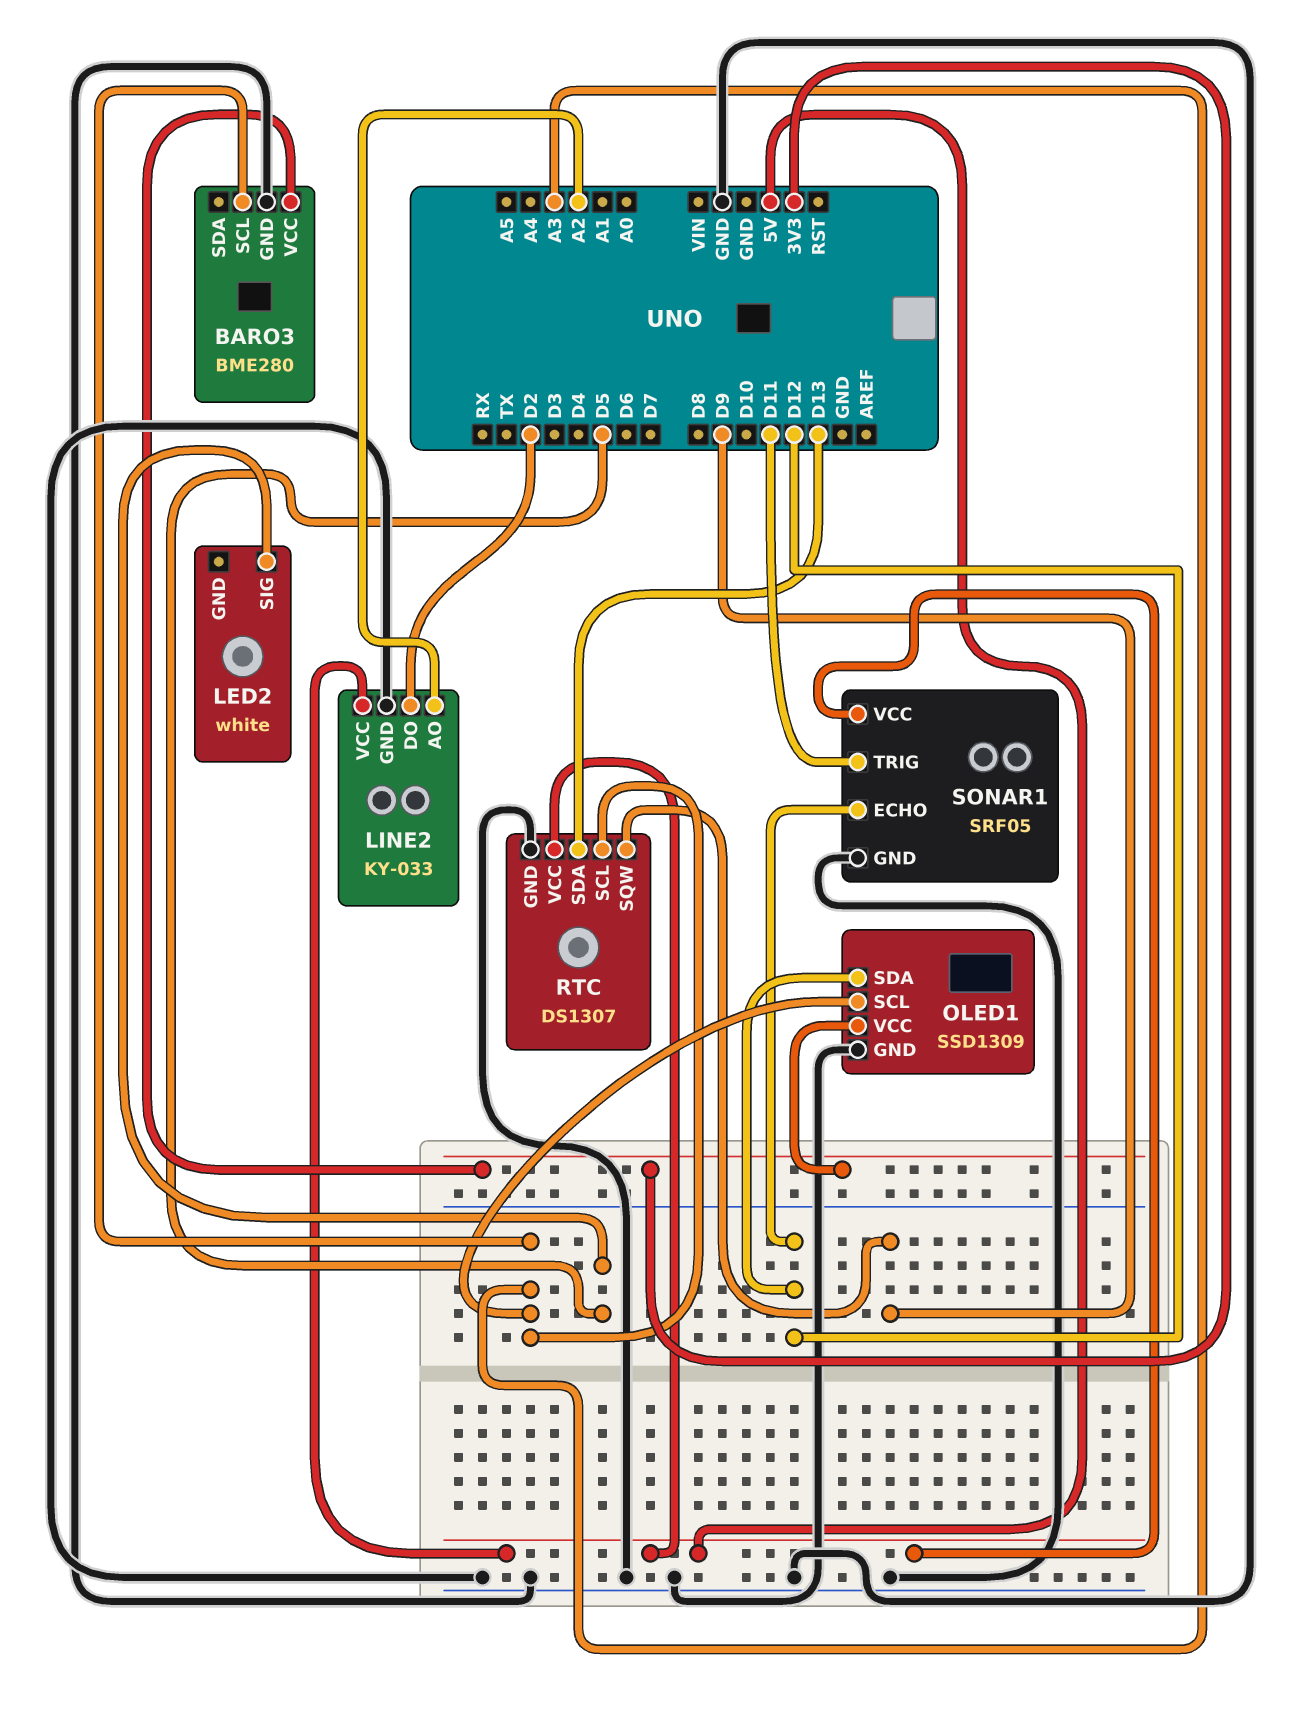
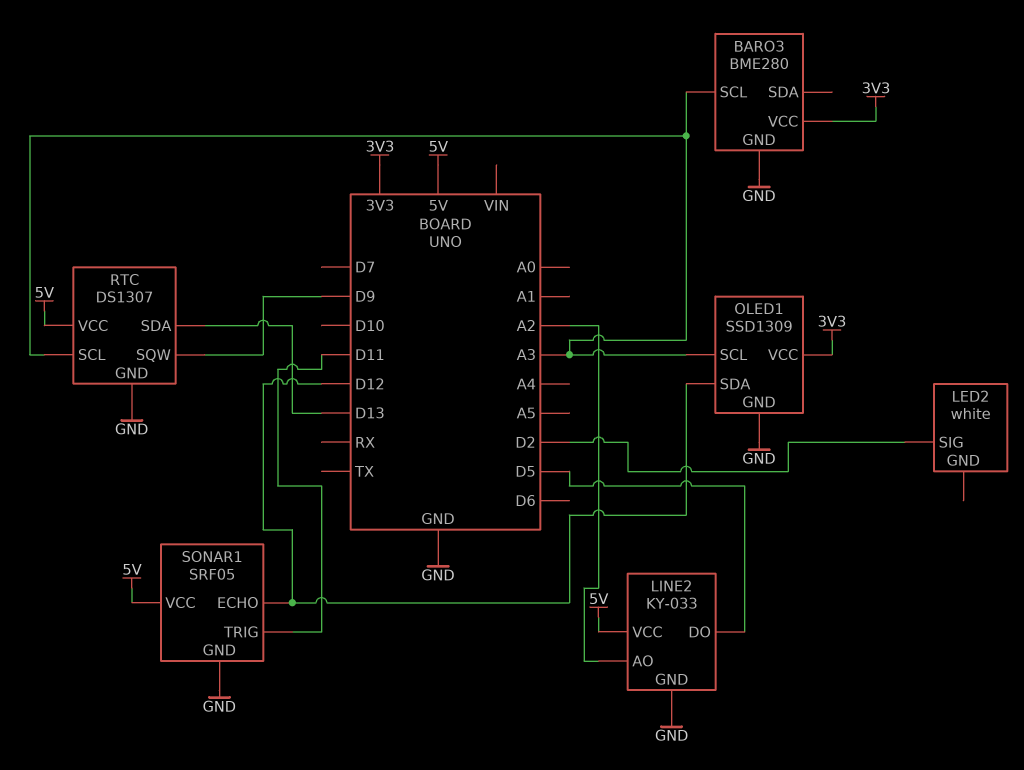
LED2 pin SIG: D5 -> D2
LINE2 pin DO: D2 -> D5

